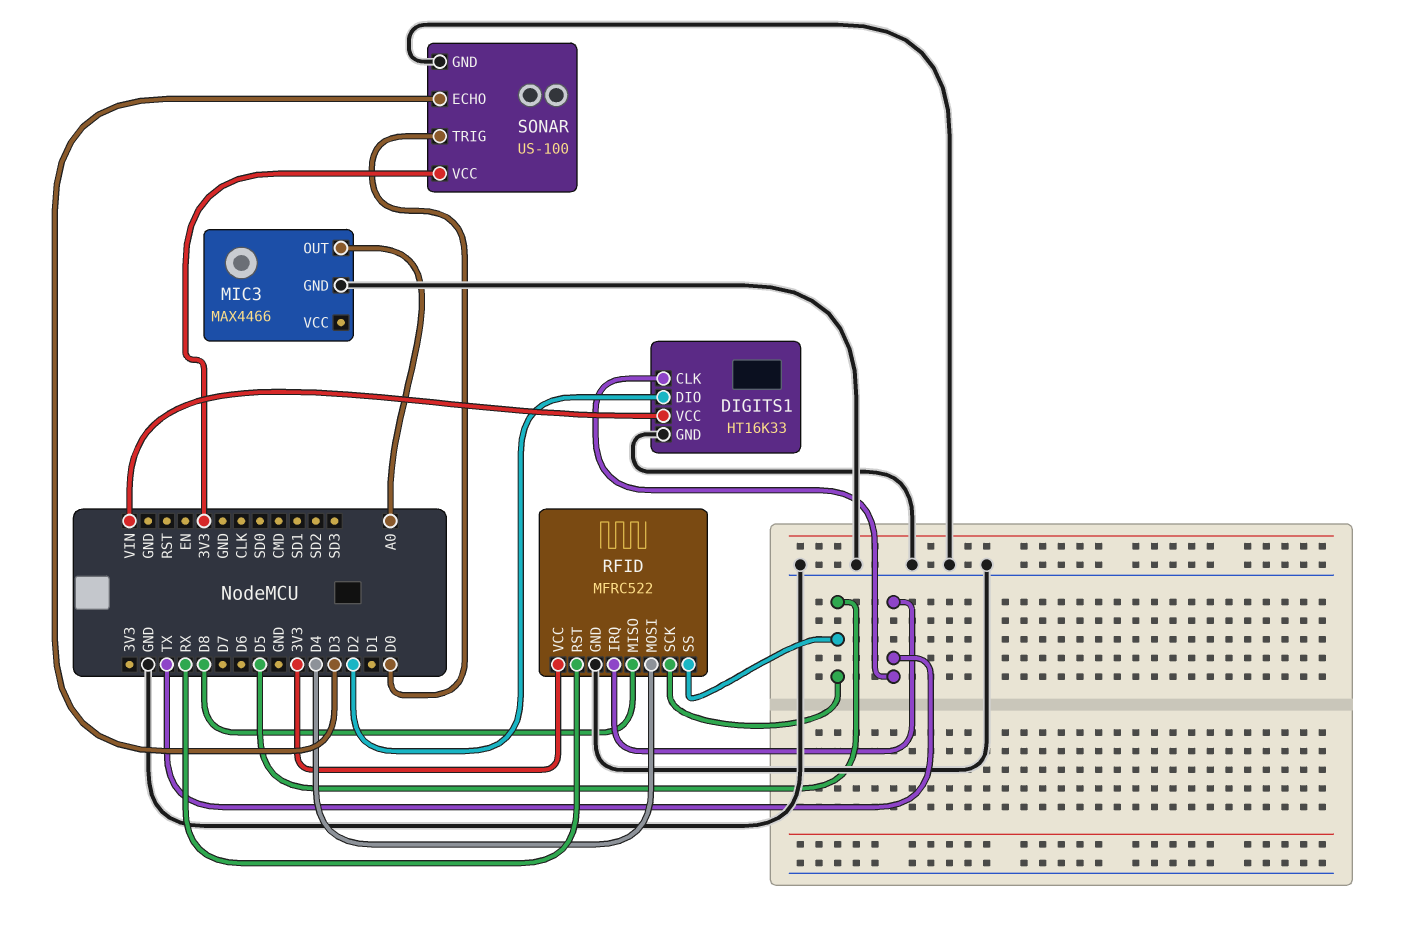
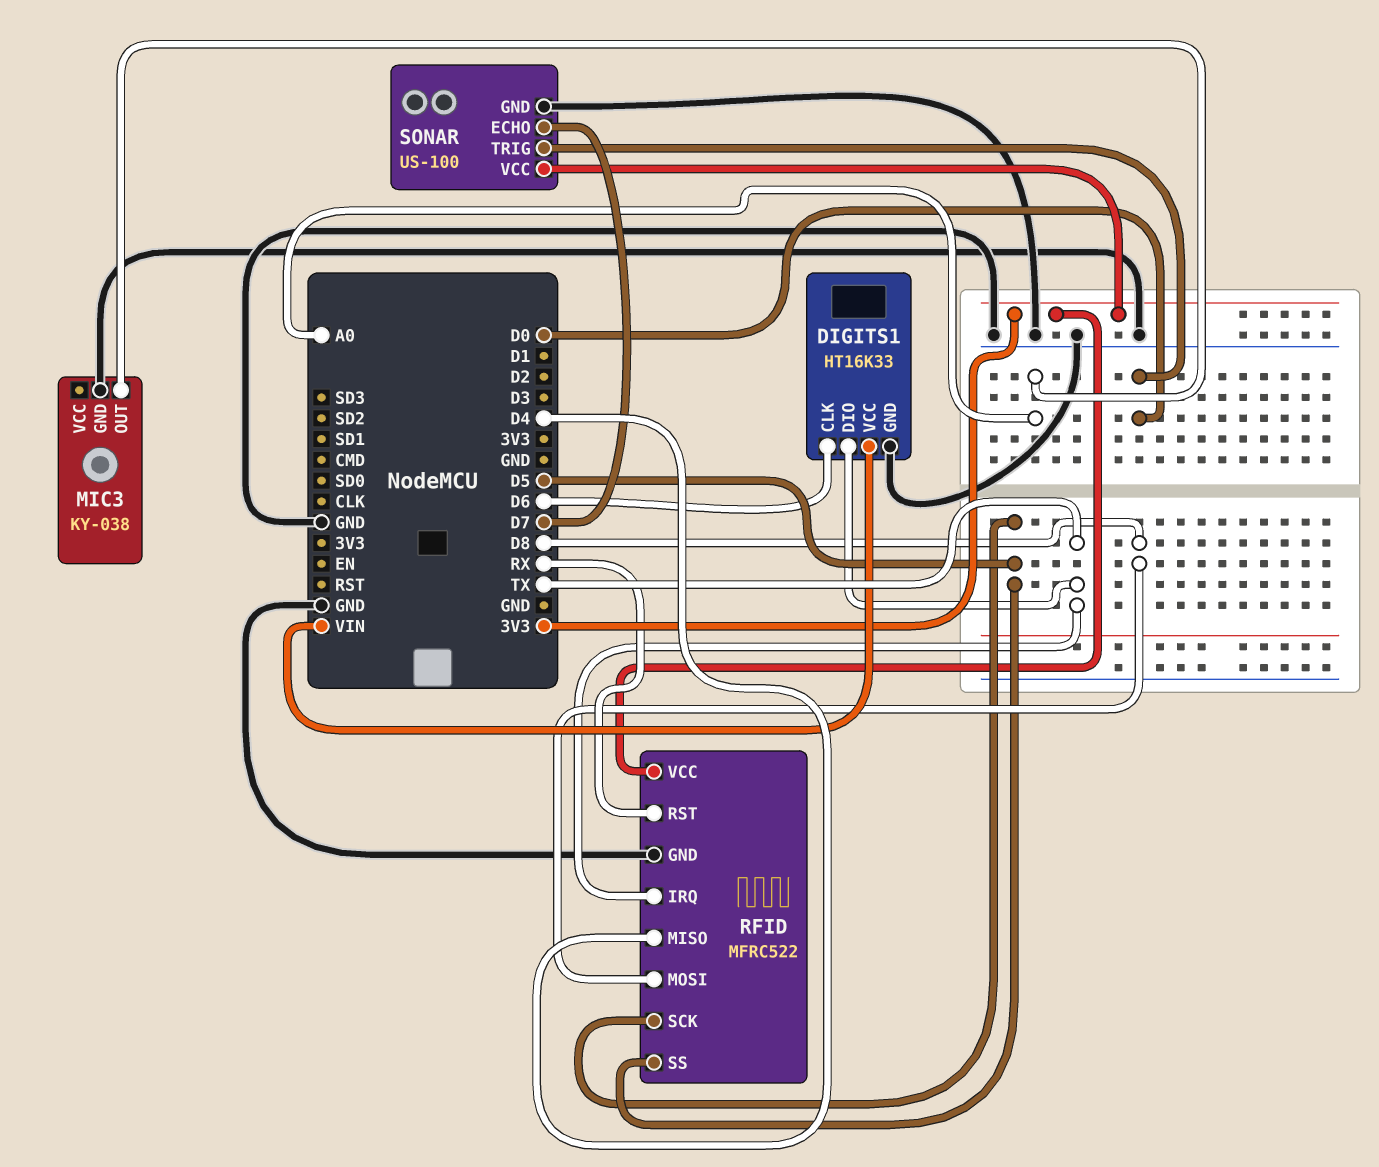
DIGITS1 pin CLK: TX -> D6
DIGITS1 pin DIO: D2 -> TX
MIC3: MAX4466 -> KY-038
RFID pin MISO: D8 -> D4
RFID pin MOSI: D4 -> D8
SONAR pin ECHO: D3 -> D7

